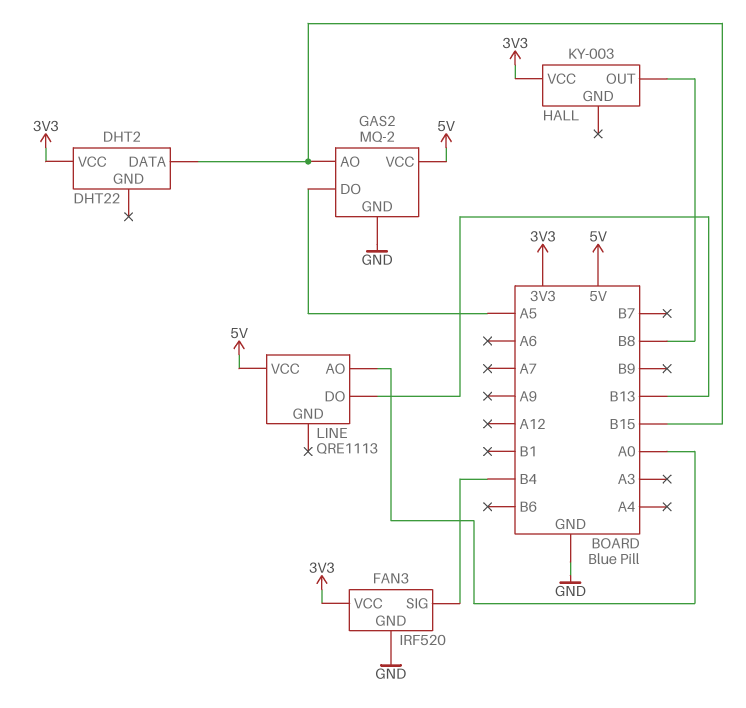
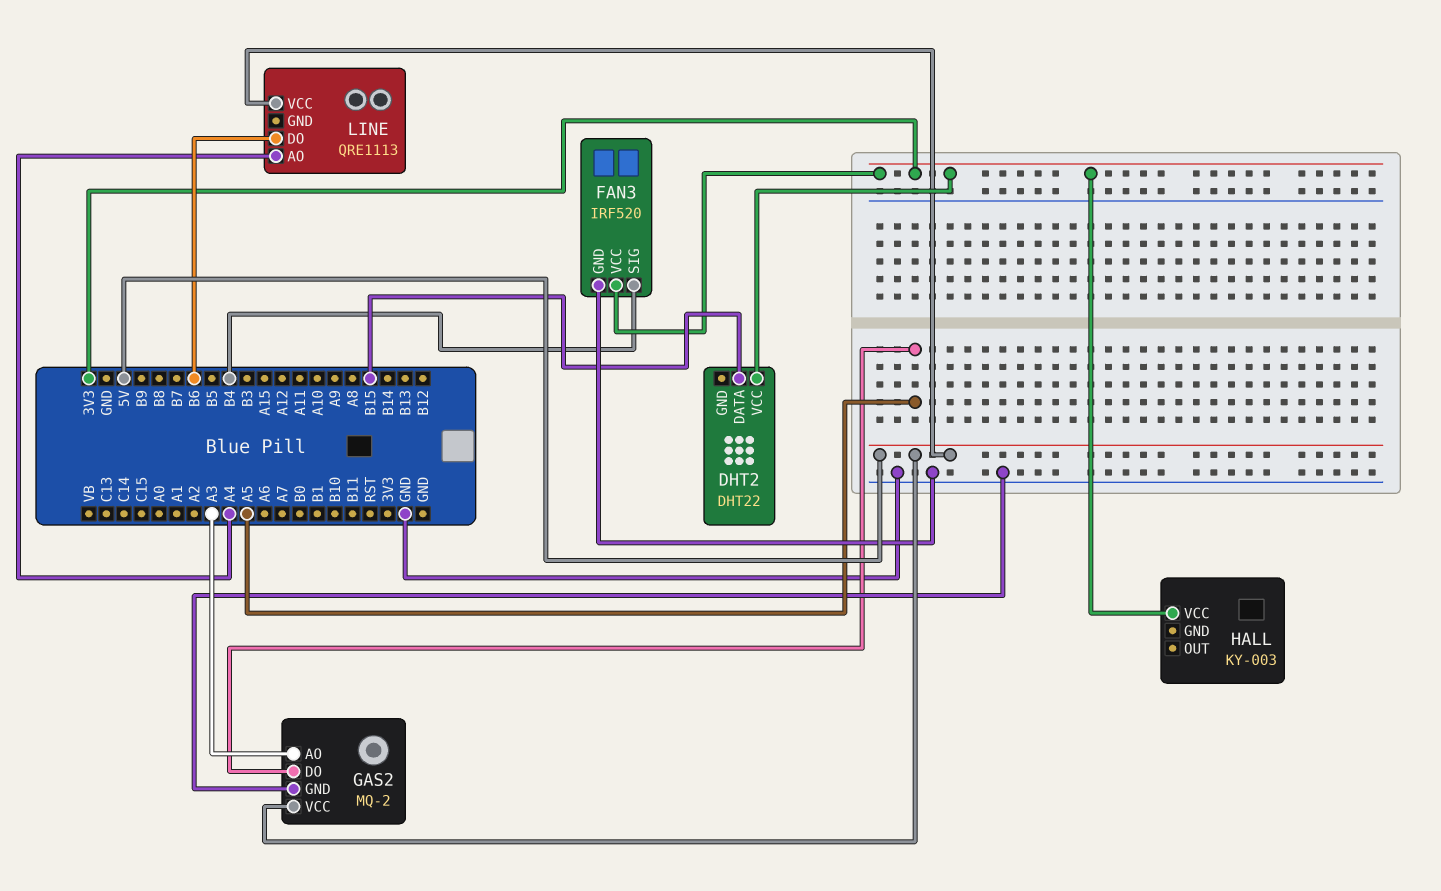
GAS2 pin AO: B15 -> A3
HALL pin OUT: B8 -> none
LINE pin AO: A0 -> A4
LINE pin DO: B13 -> B6

